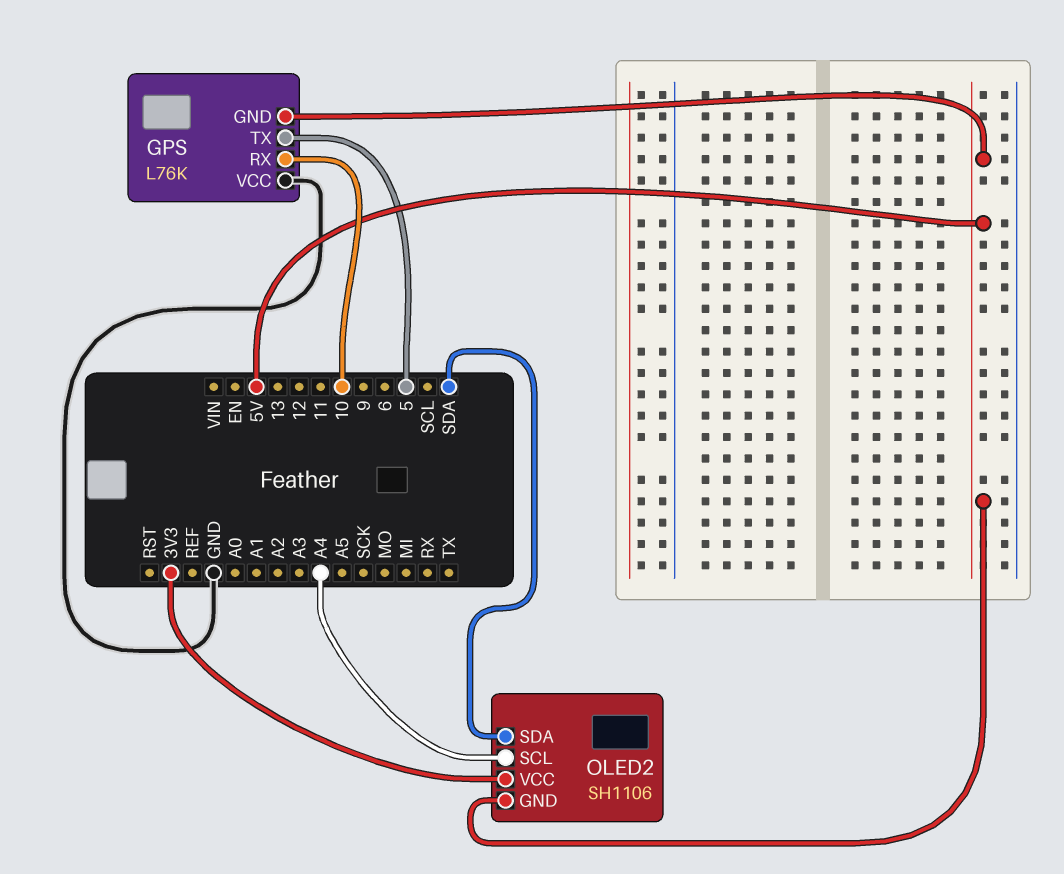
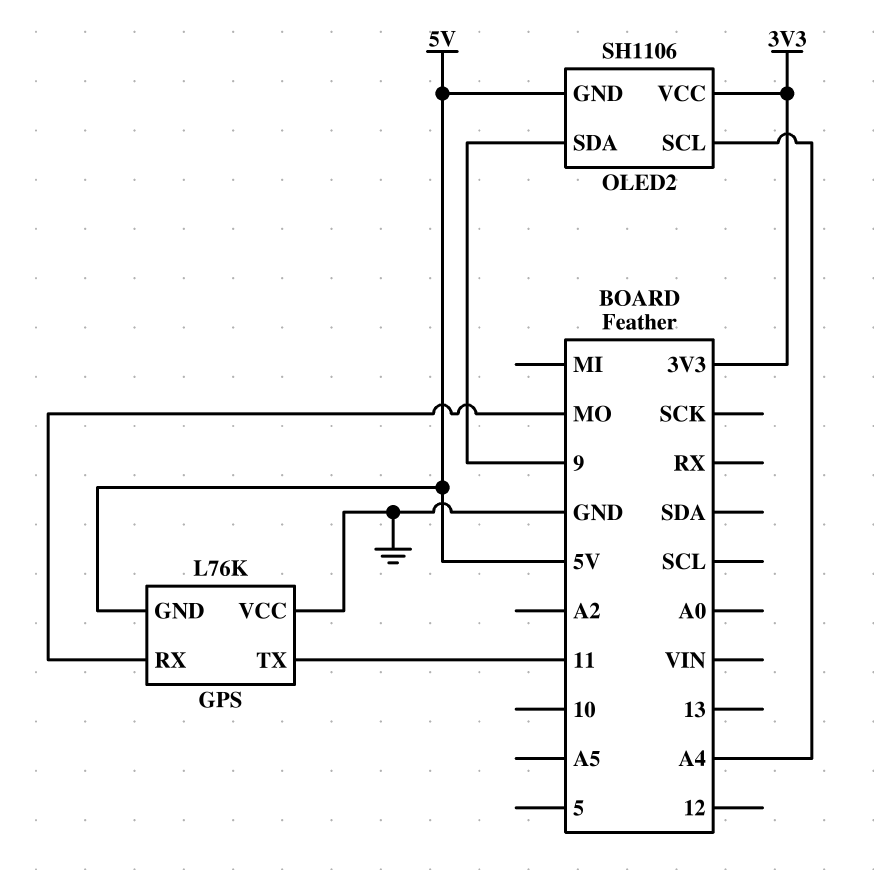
GPS pin RX: 10 -> MO
GPS pin TX: 5 -> 11
OLED2 pin SDA: SDA -> 9

